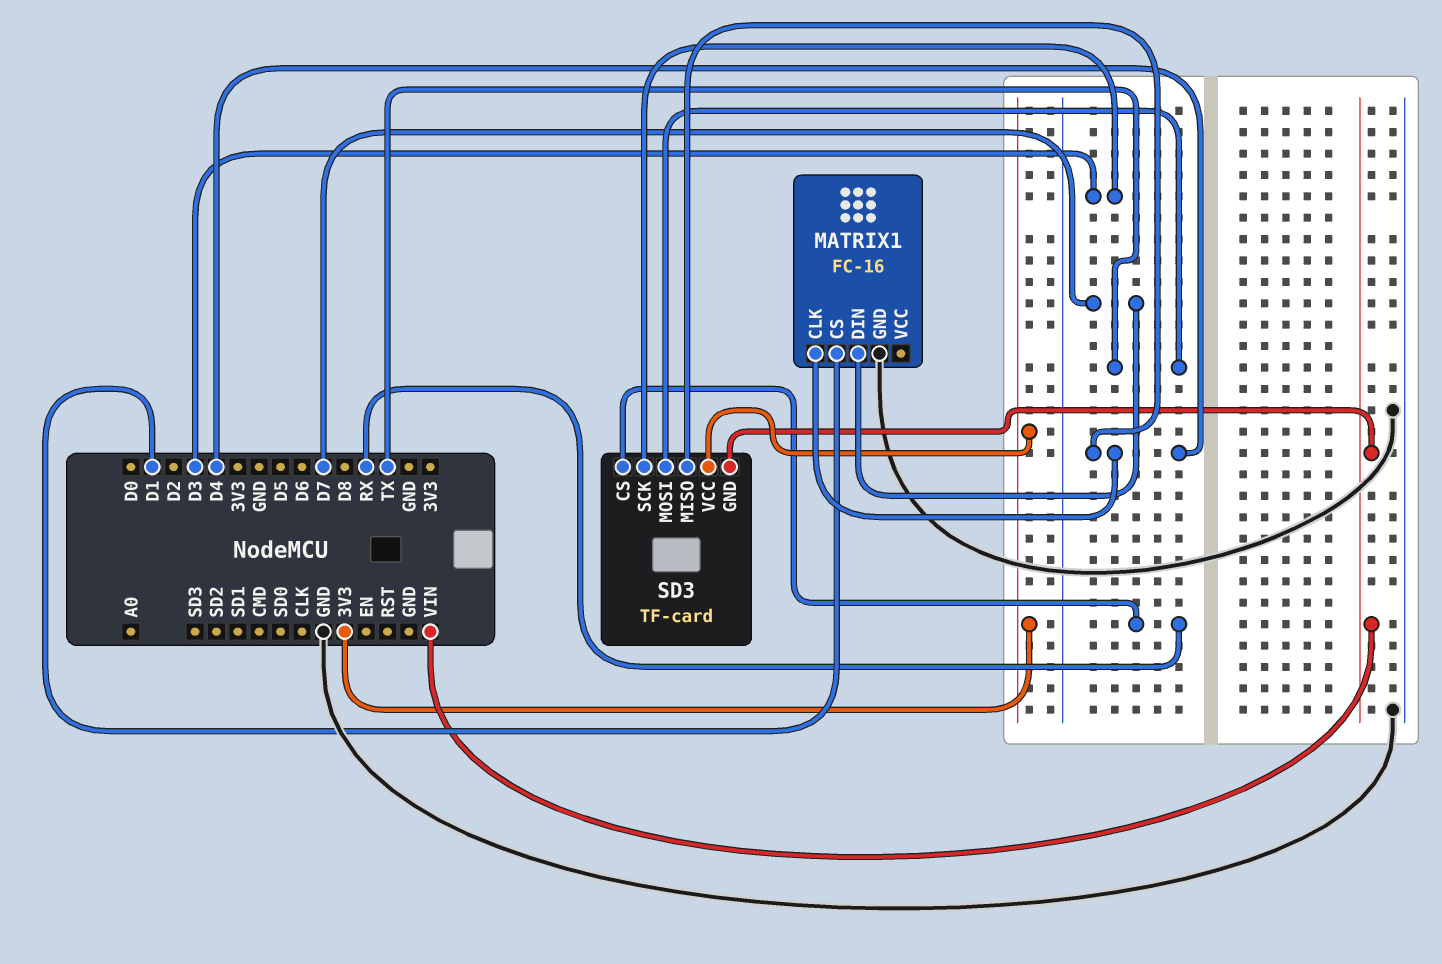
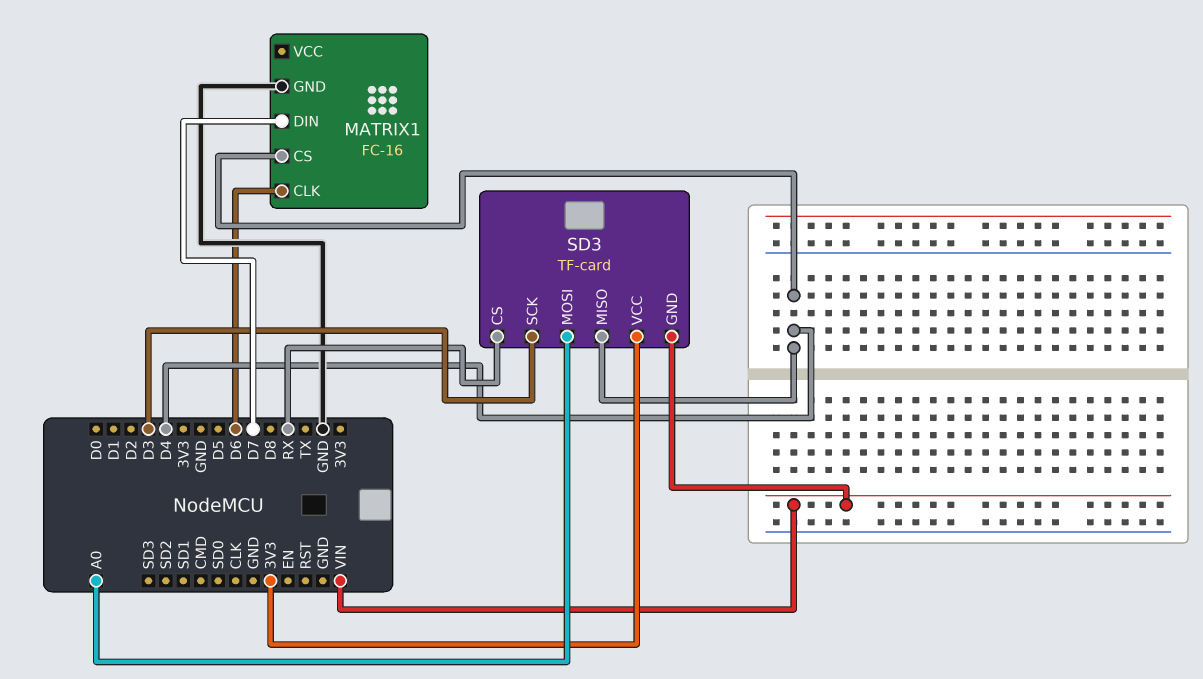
MATRIX1 pin CLK: D4 -> D6
MATRIX1 pin CS: D1 -> D4
SD3 pin MOSI: TX -> A0

